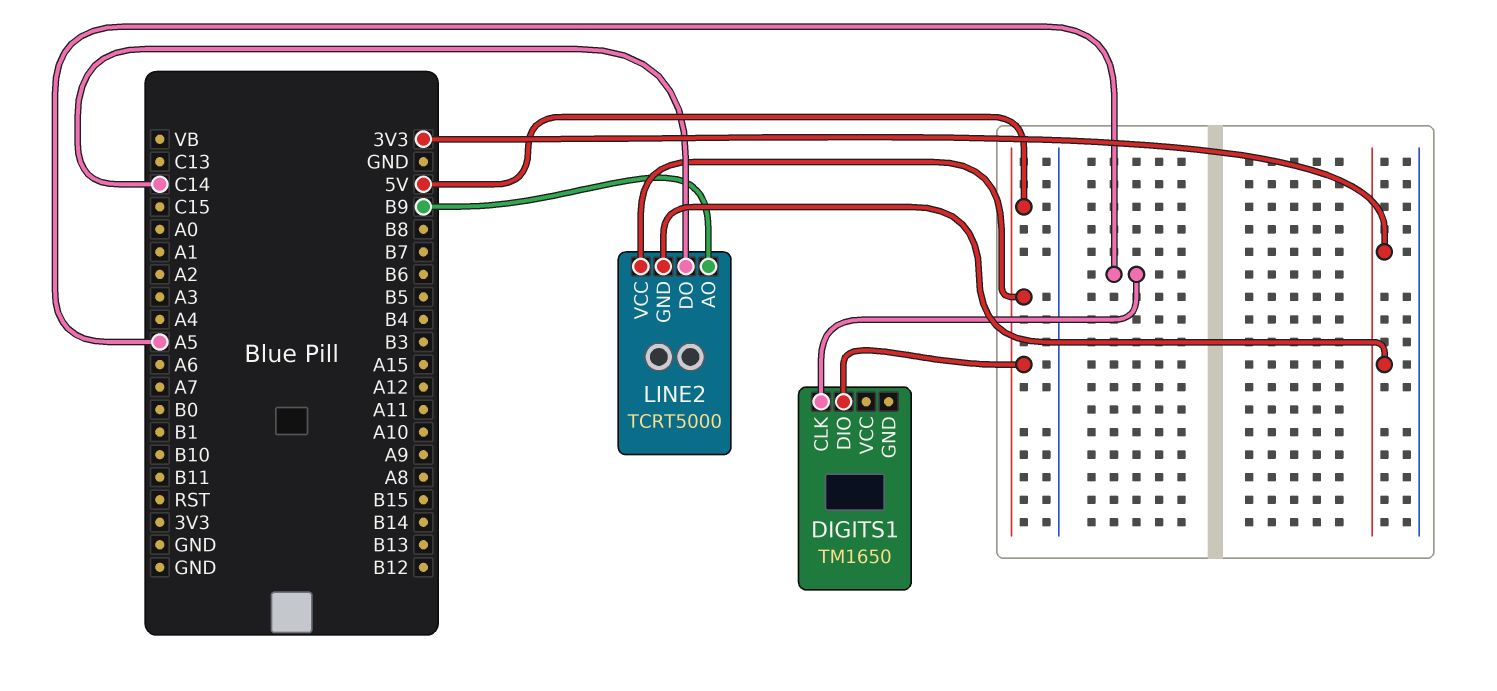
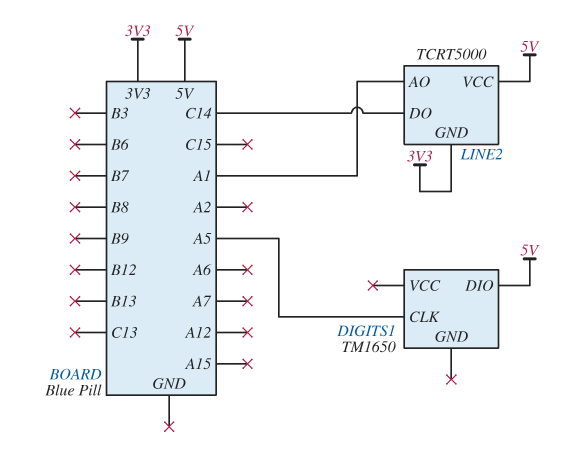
LINE2 pin AO: B9 -> A1

